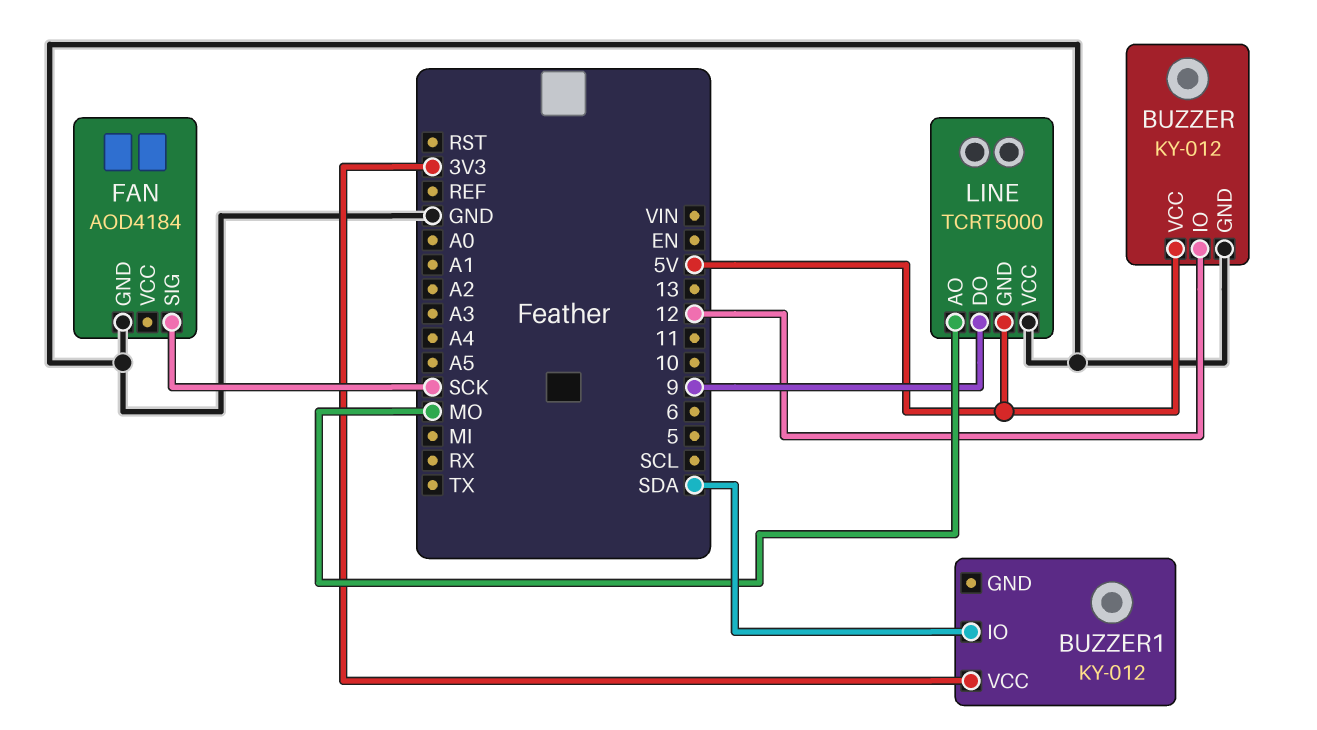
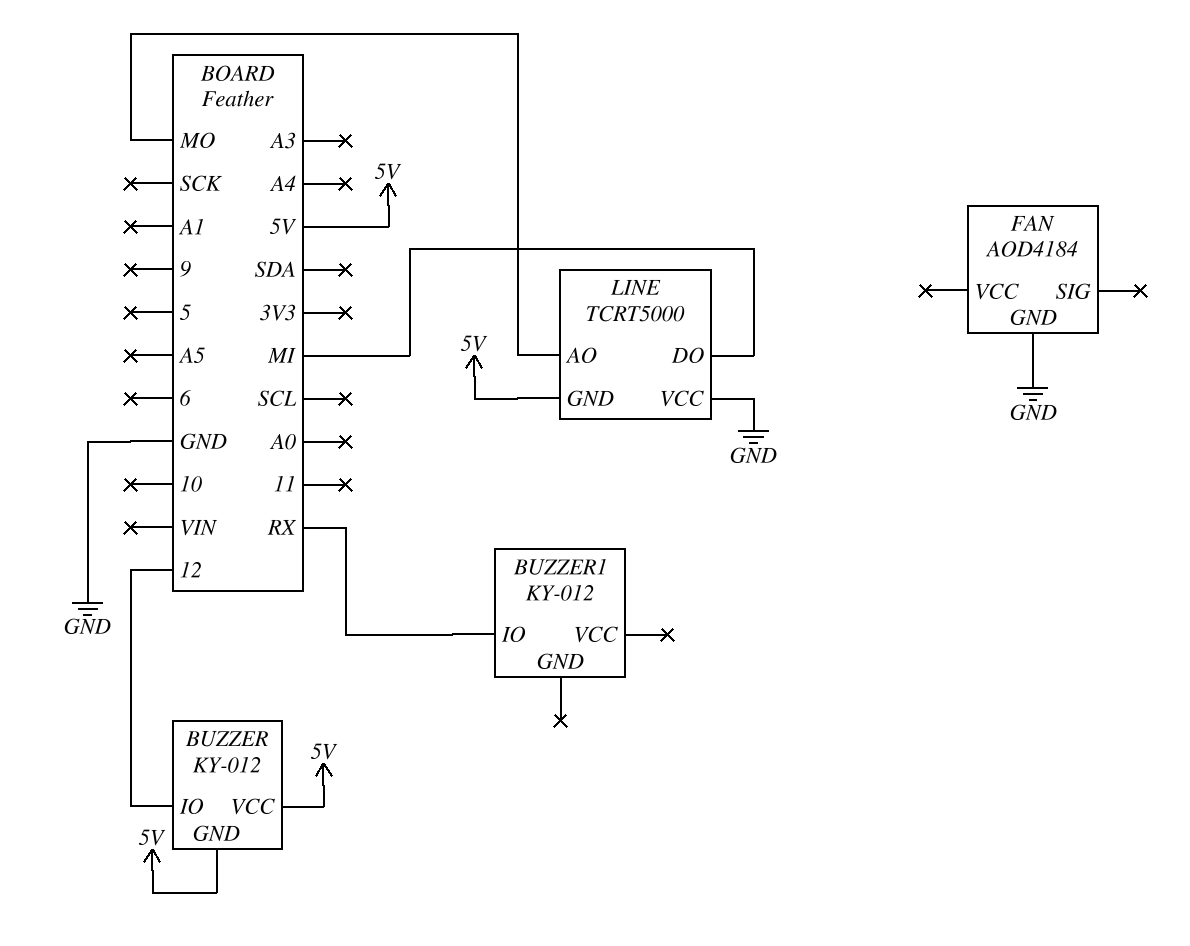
BUZZER pin GND: GND -> 5V
BUZZER1 pin IO: SDA -> RX
BUZZER1 pin VCC: 3V3 -> none
FAN pin SIG: SCK -> none
LINE pin DO: 9 -> MI

